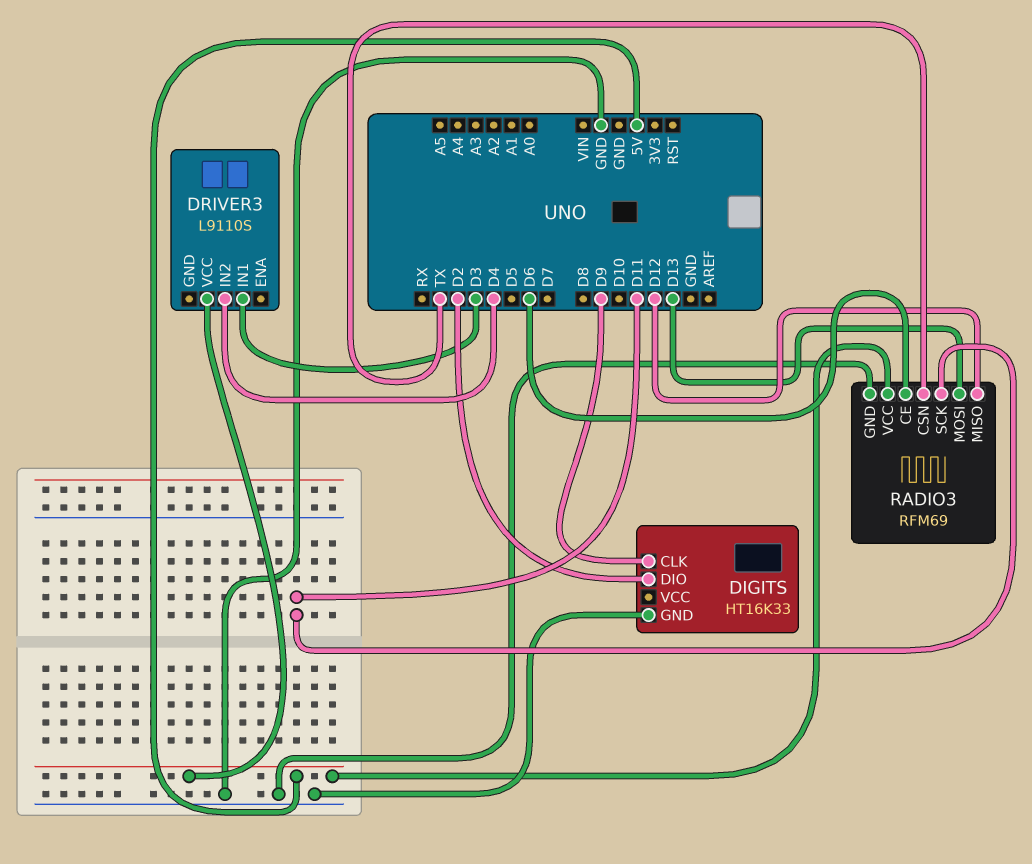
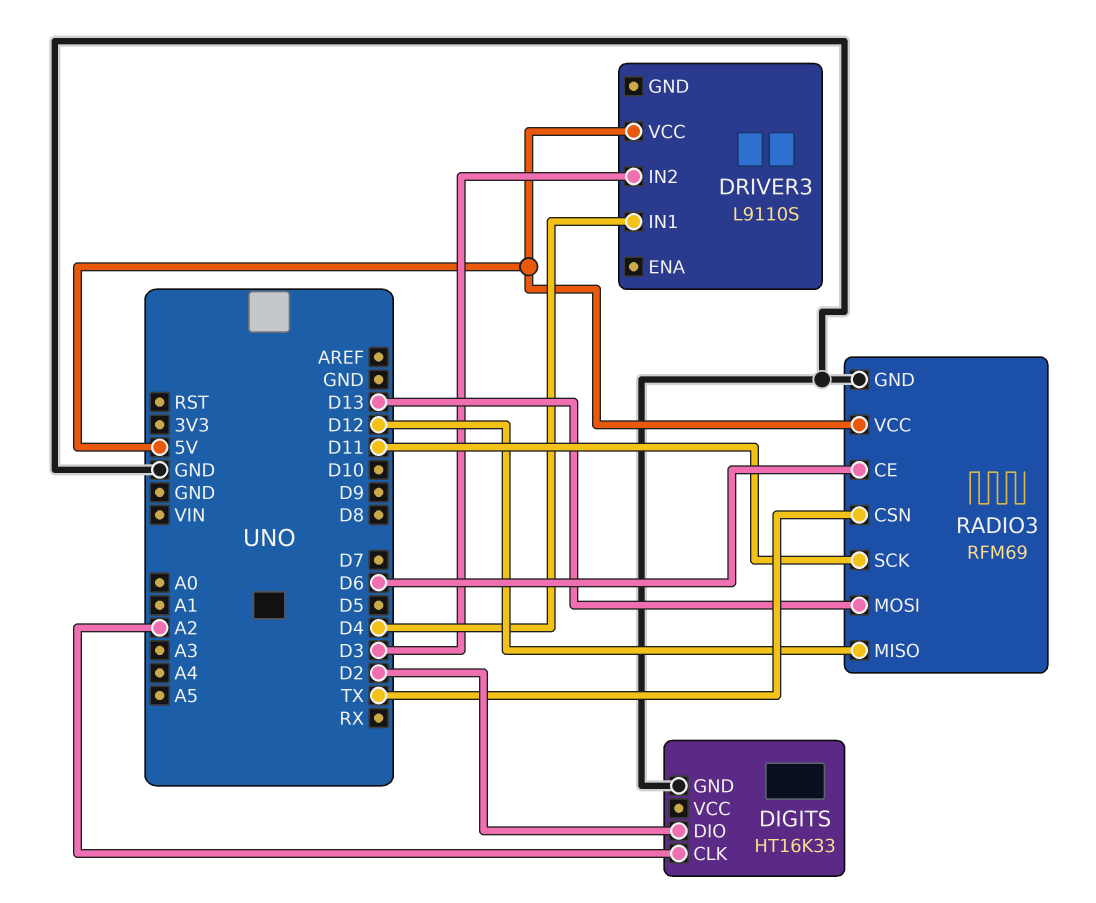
DIGITS pin CLK: D9 -> A2
DRIVER3 pin IN1: D3 -> D4
DRIVER3 pin IN2: D4 -> D3

